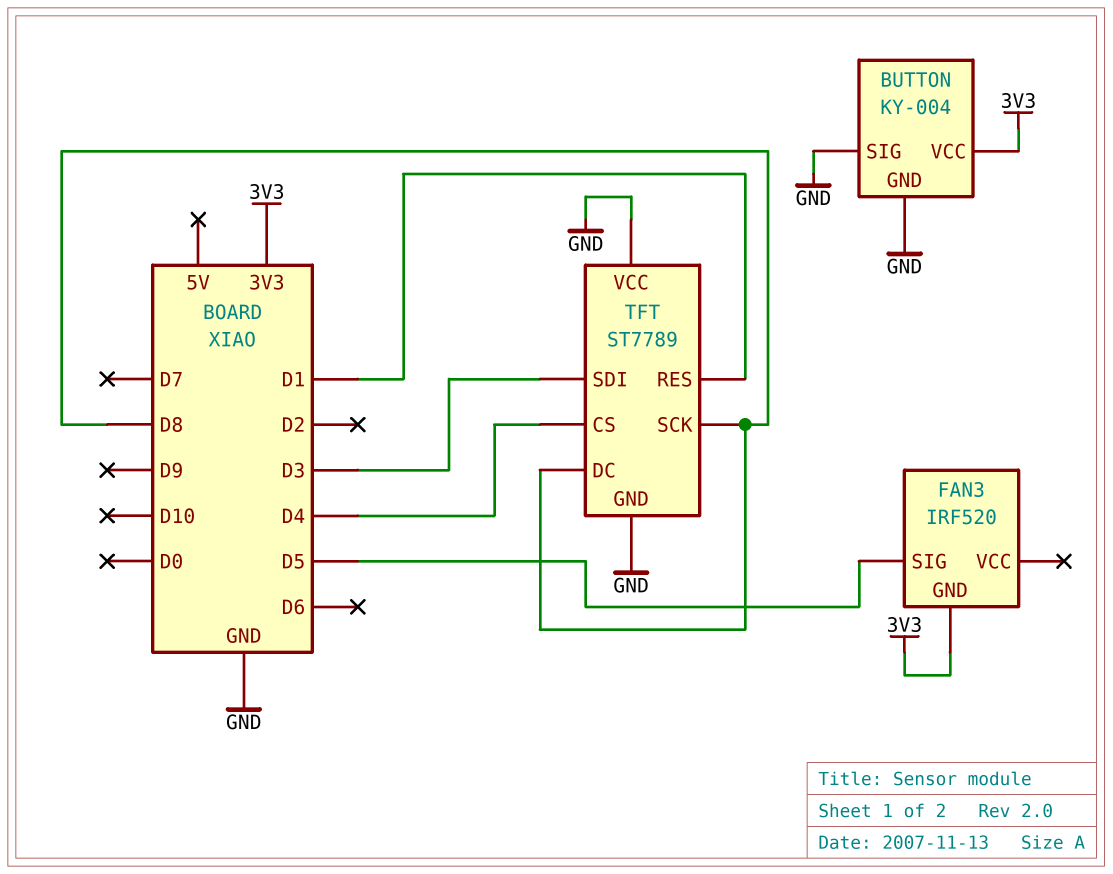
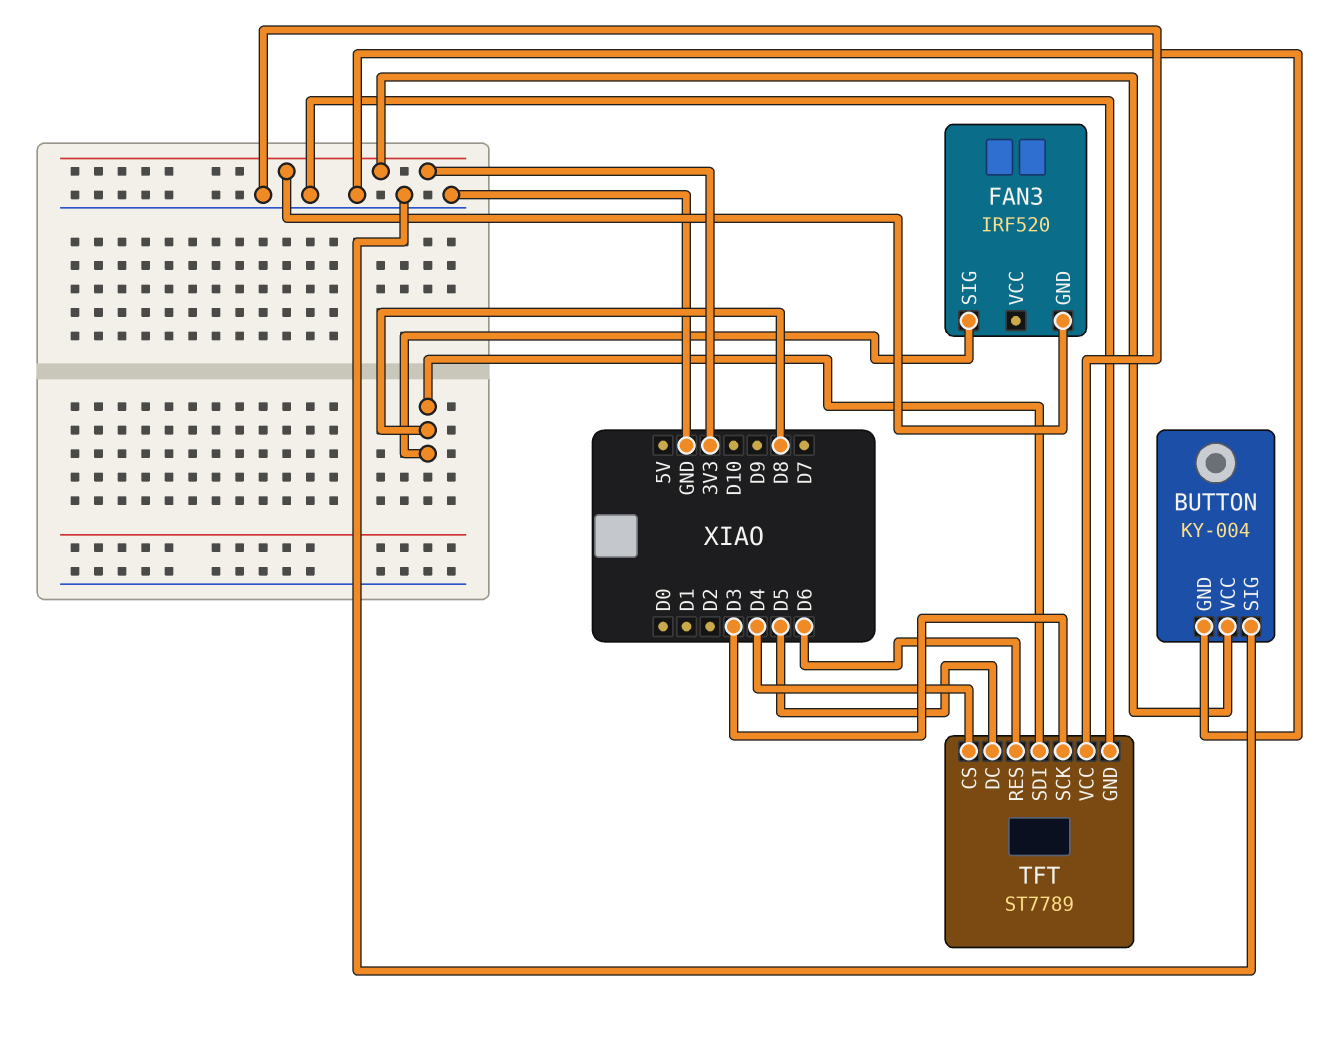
FAN3 pin SIG: D5 -> D8
TFT pin DC: D8 -> D5
TFT pin RES: D1 -> D6
TFT pin SCK: D8 -> D3
TFT pin SDI: D3 -> D8

